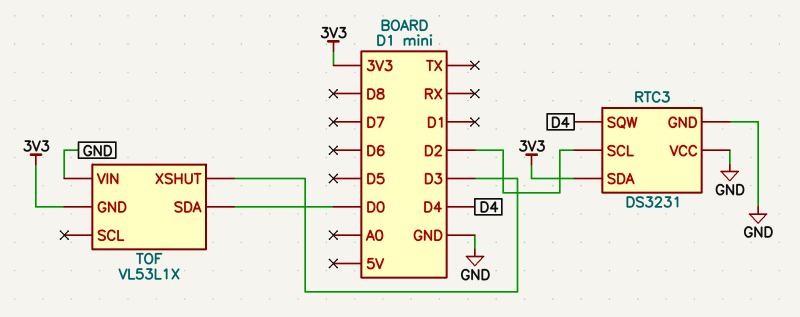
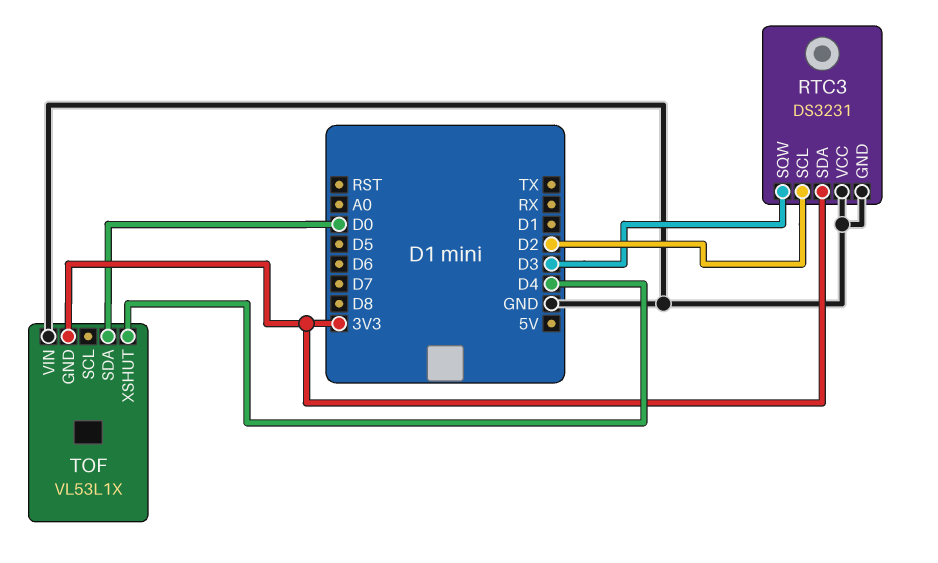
RTC3 pin SQW: D4 -> D3
TOF pin XSHUT: D3 -> D4

